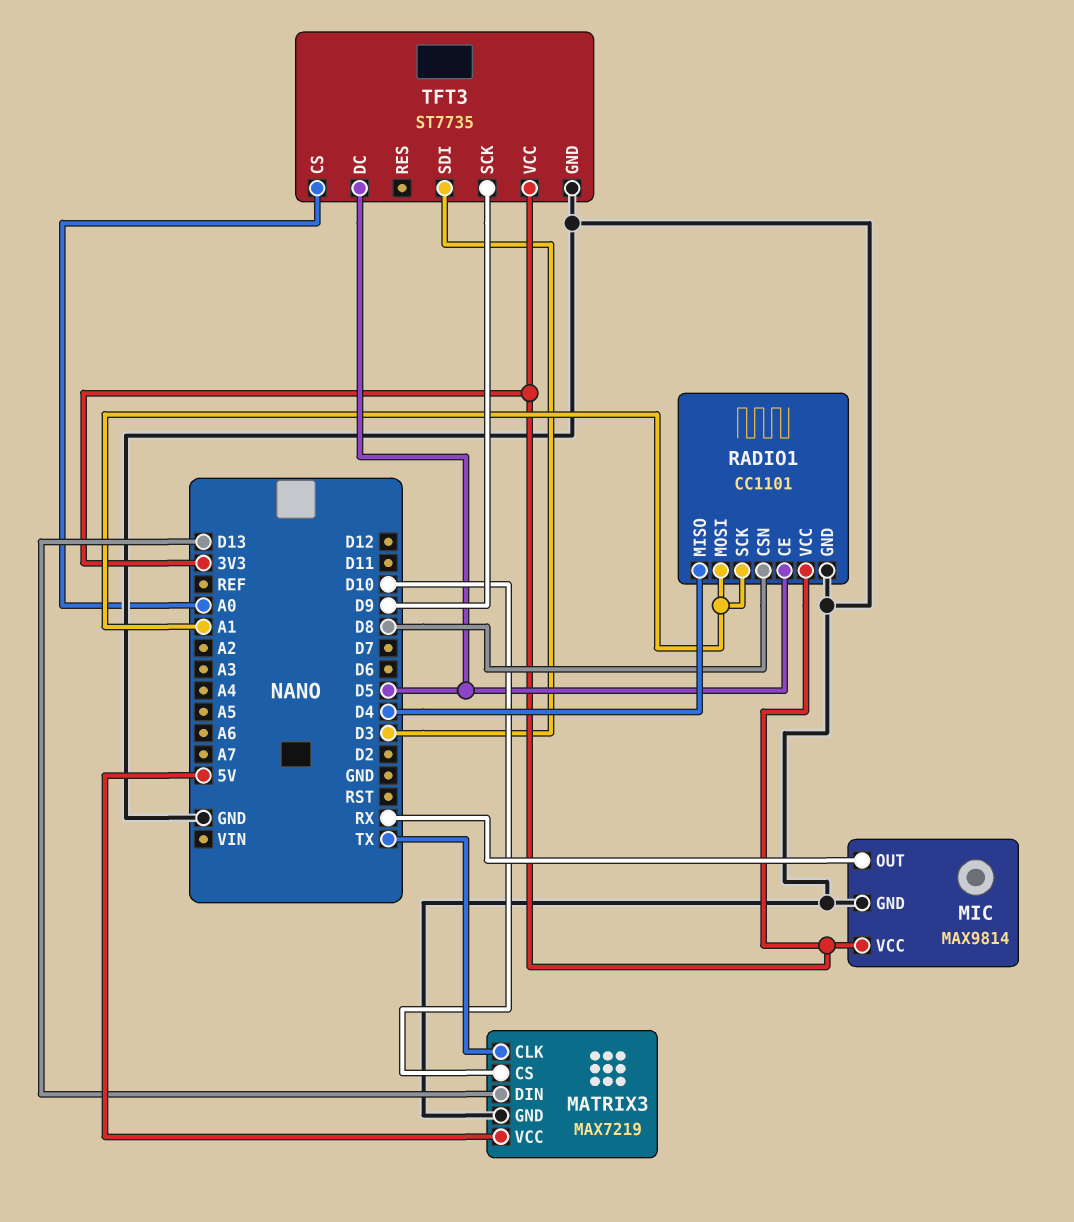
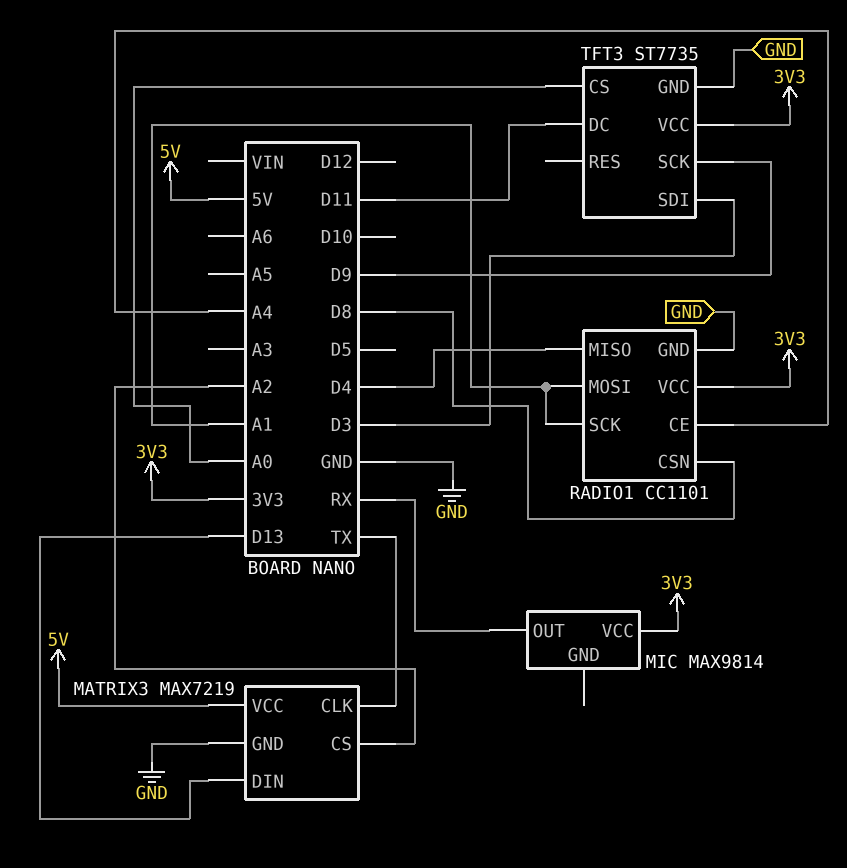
MATRIX3 pin CS: D10 -> A2
MIC pin GND: GND -> none
RADIO1 pin CE: D5 -> A4
TFT3 pin DC: D5 -> D11

